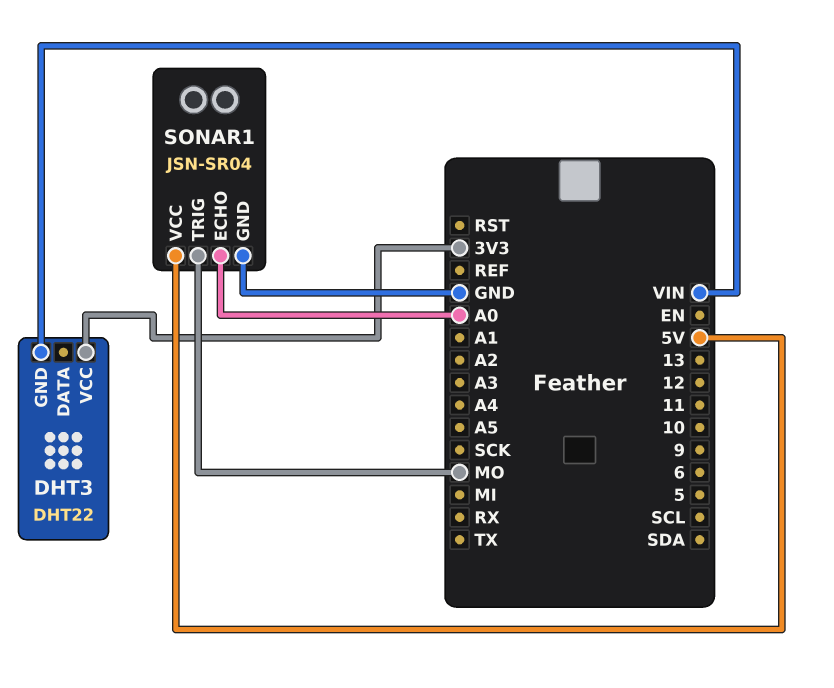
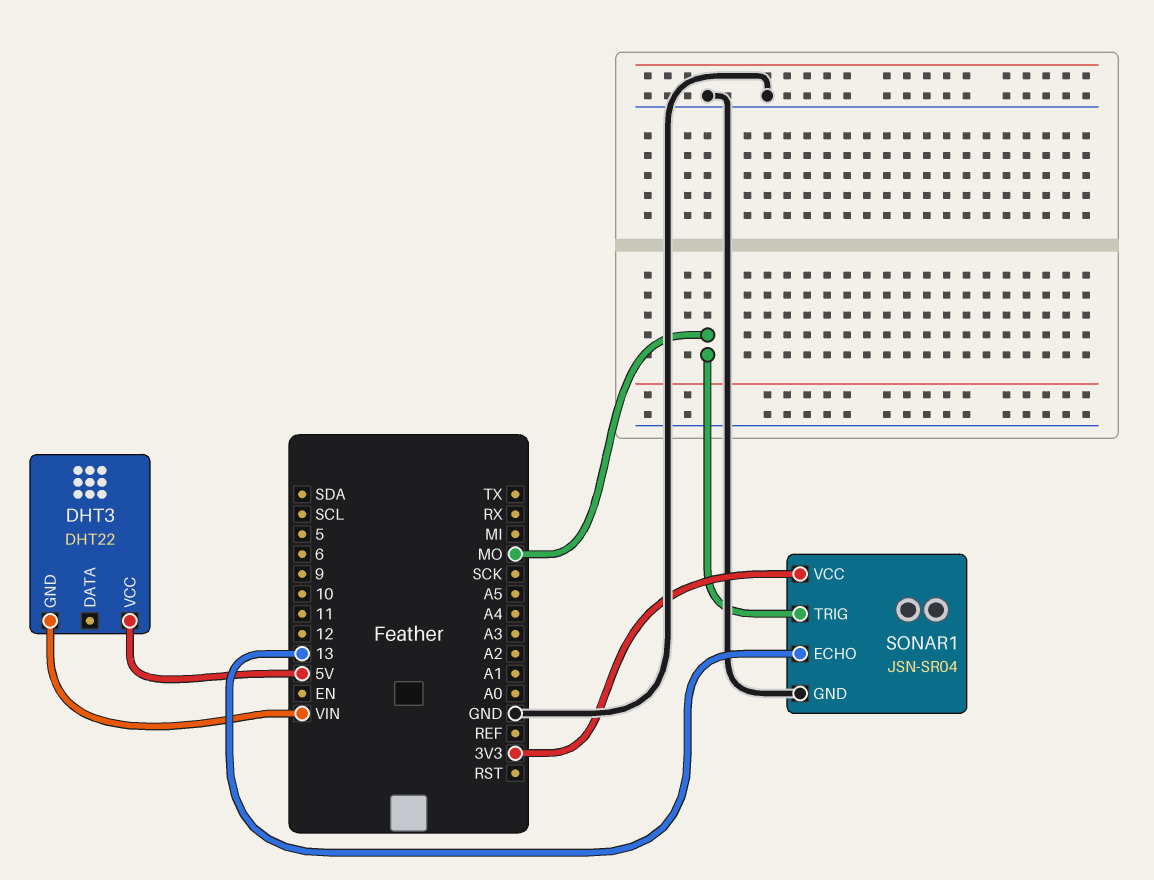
DHT3 pin VCC: 3V3 -> 5V
SONAR1 pin ECHO: A0 -> 13
SONAR1 pin VCC: 5V -> 3V3

